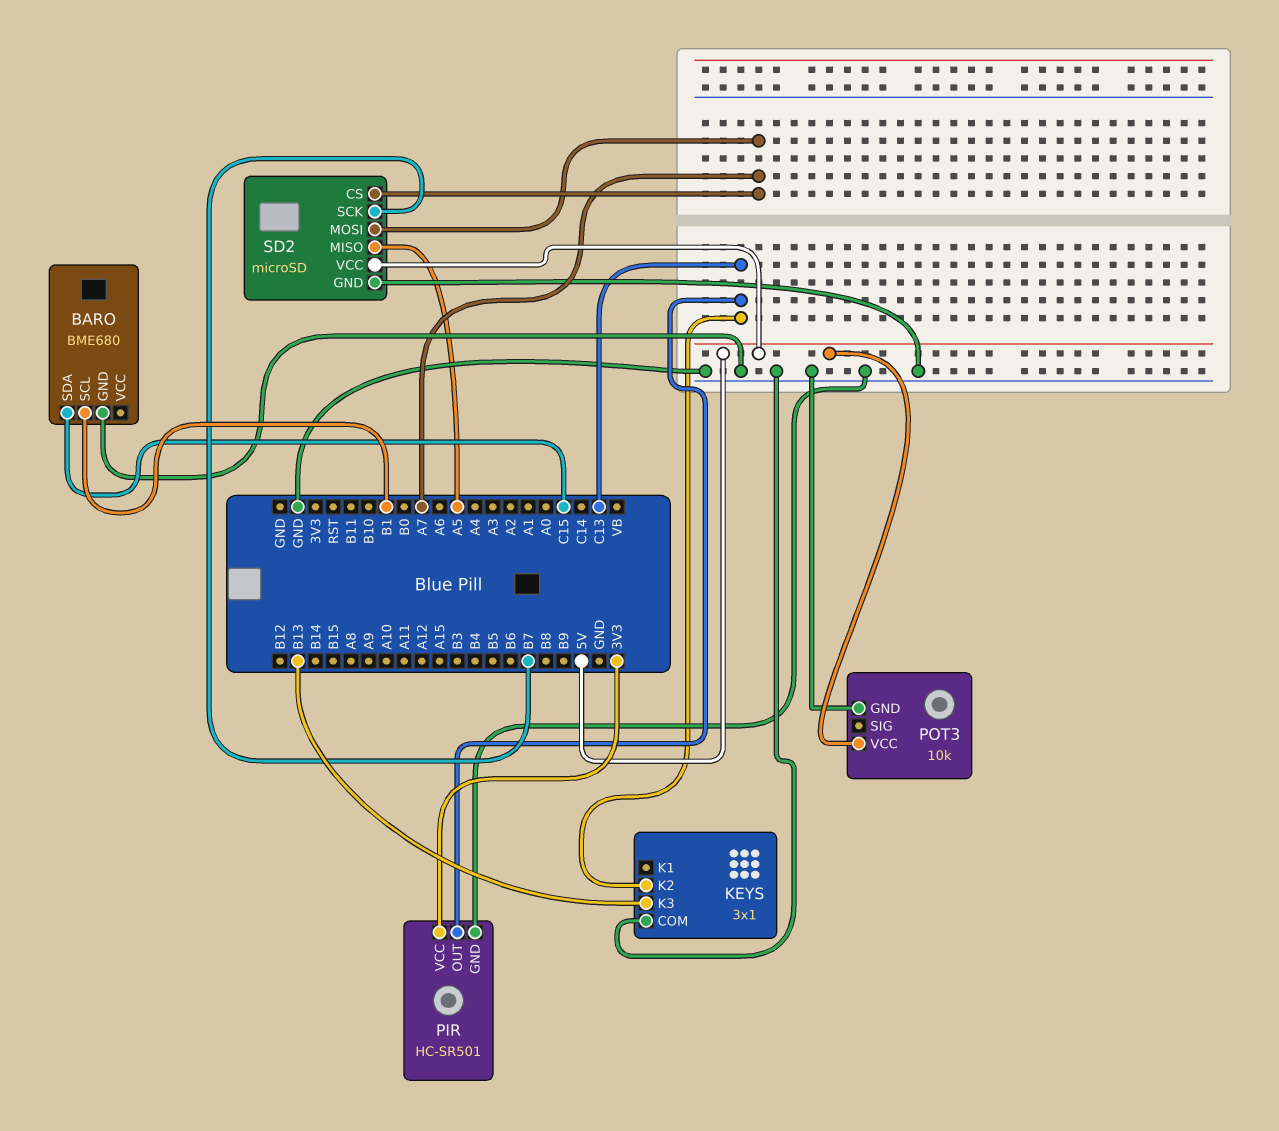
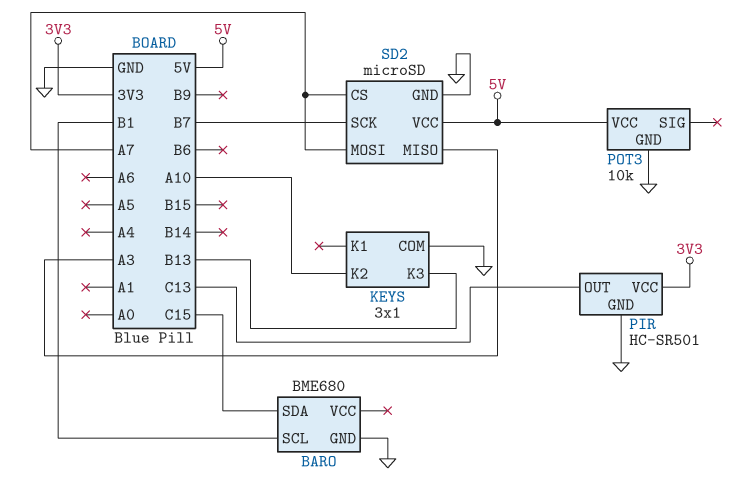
KEYS pin K2: C13 -> A10
SD2 pin MISO: A5 -> A3

